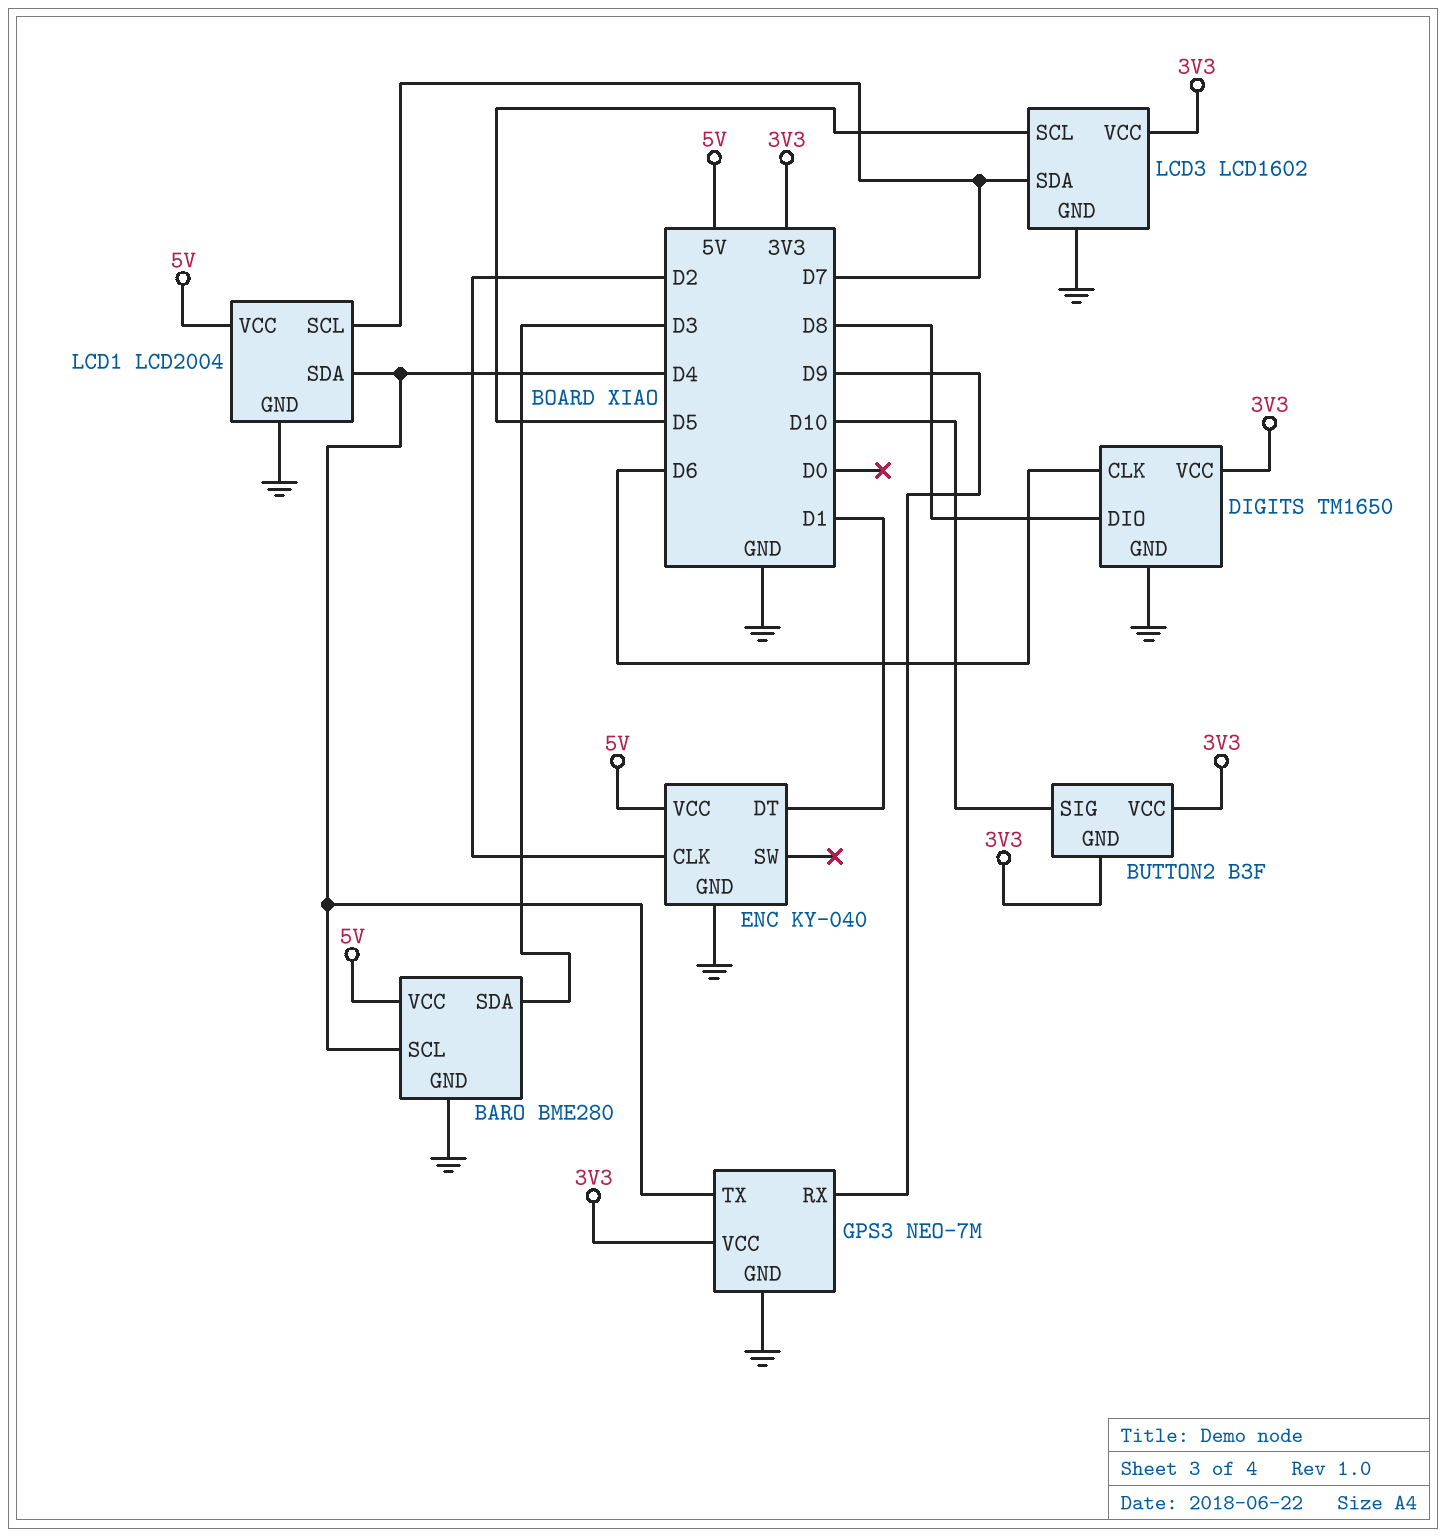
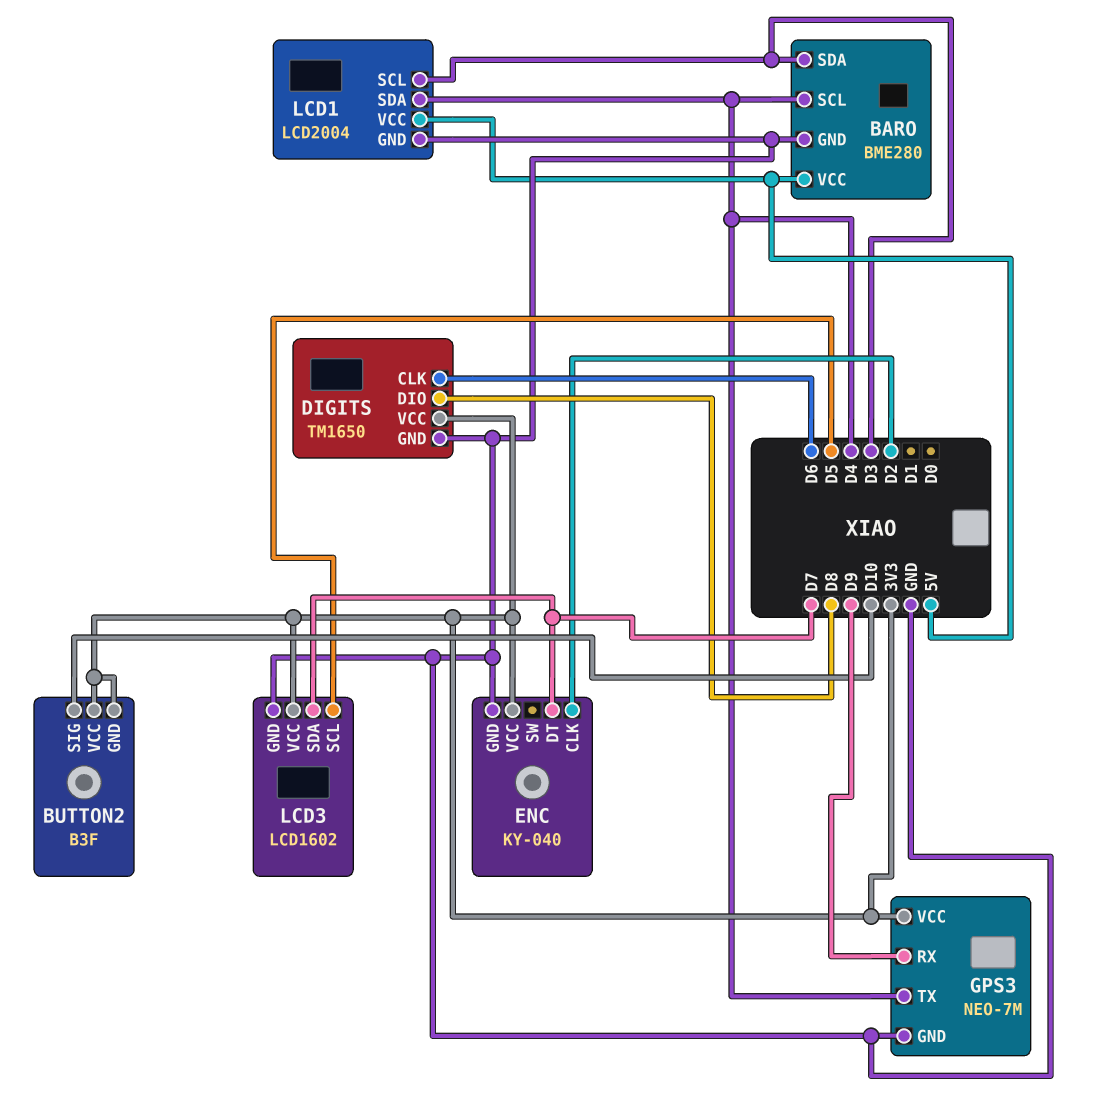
ENC pin DT: D1 -> D7
ENC pin VCC: 5V -> 3V3
LCD1 pin SCL: D7 -> D3

